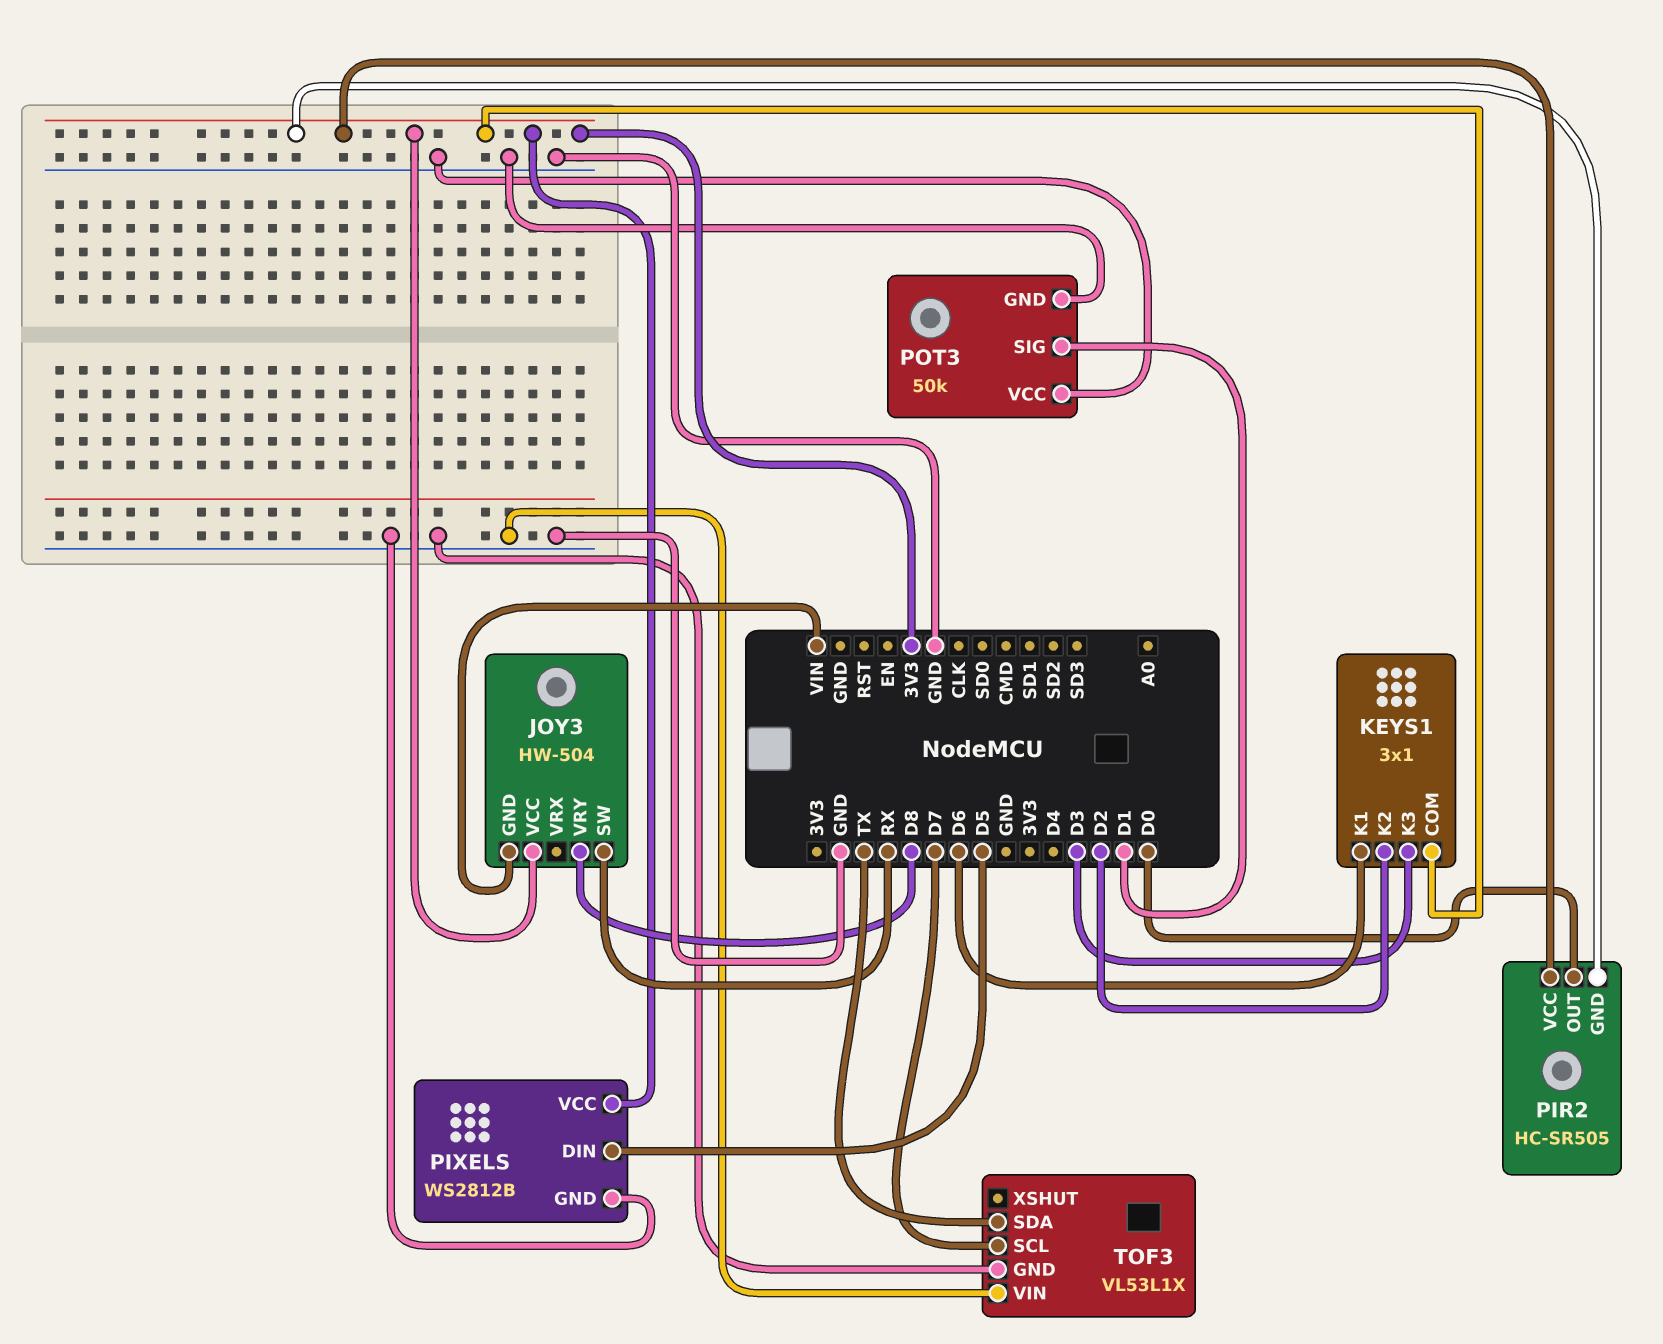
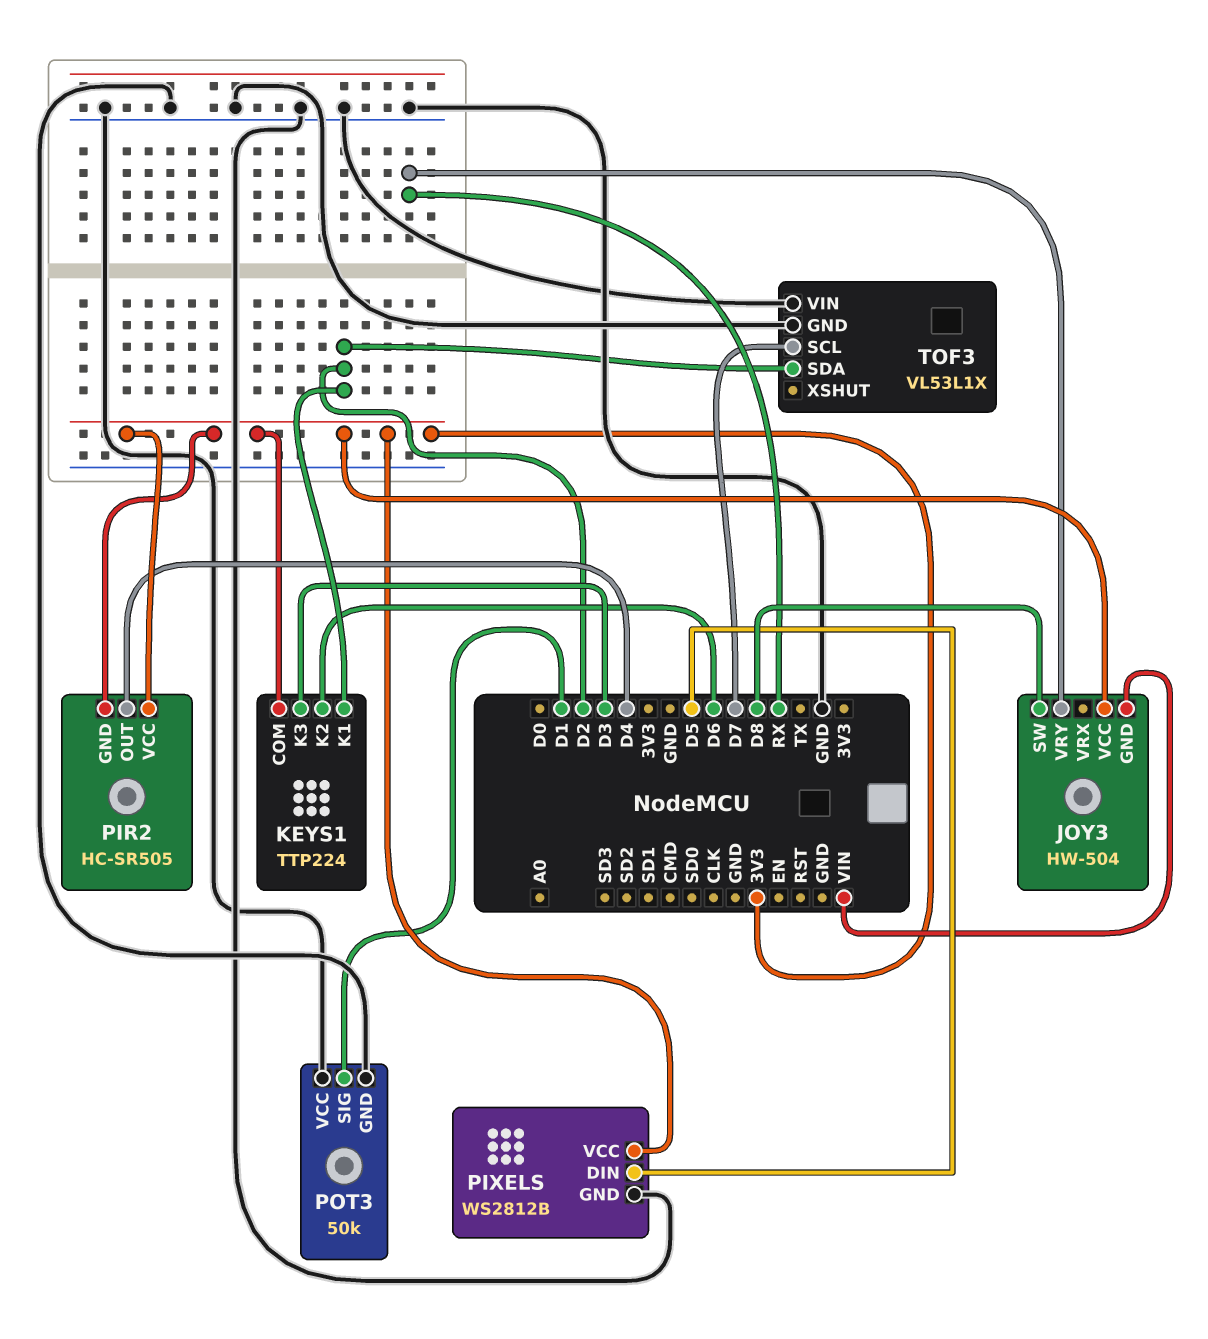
JOY3 pin SW: RX -> D8
JOY3 pin VRY: D8 -> RX
KEYS1: 3x1 -> TTP224
KEYS1 pin K1: D6 -> D2
KEYS1 pin K2: D2 -> D6
PIR2 pin OUT: D0 -> D4
TOF3 pin SDA: TX -> D2

